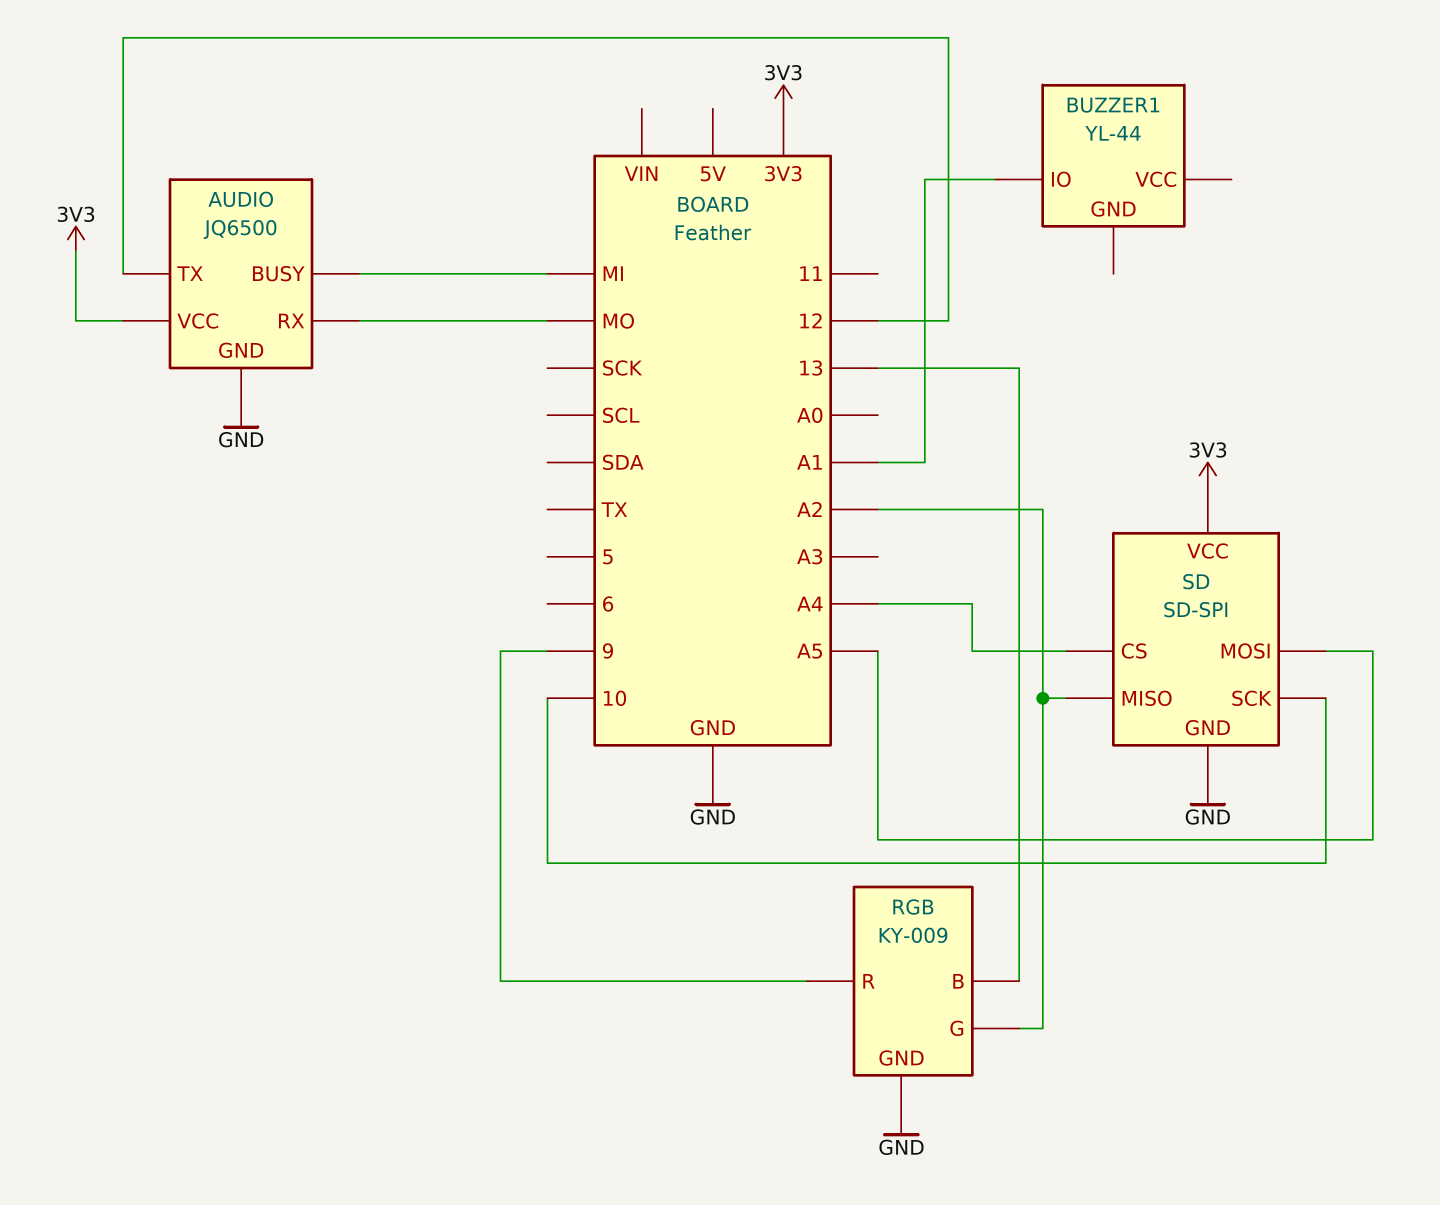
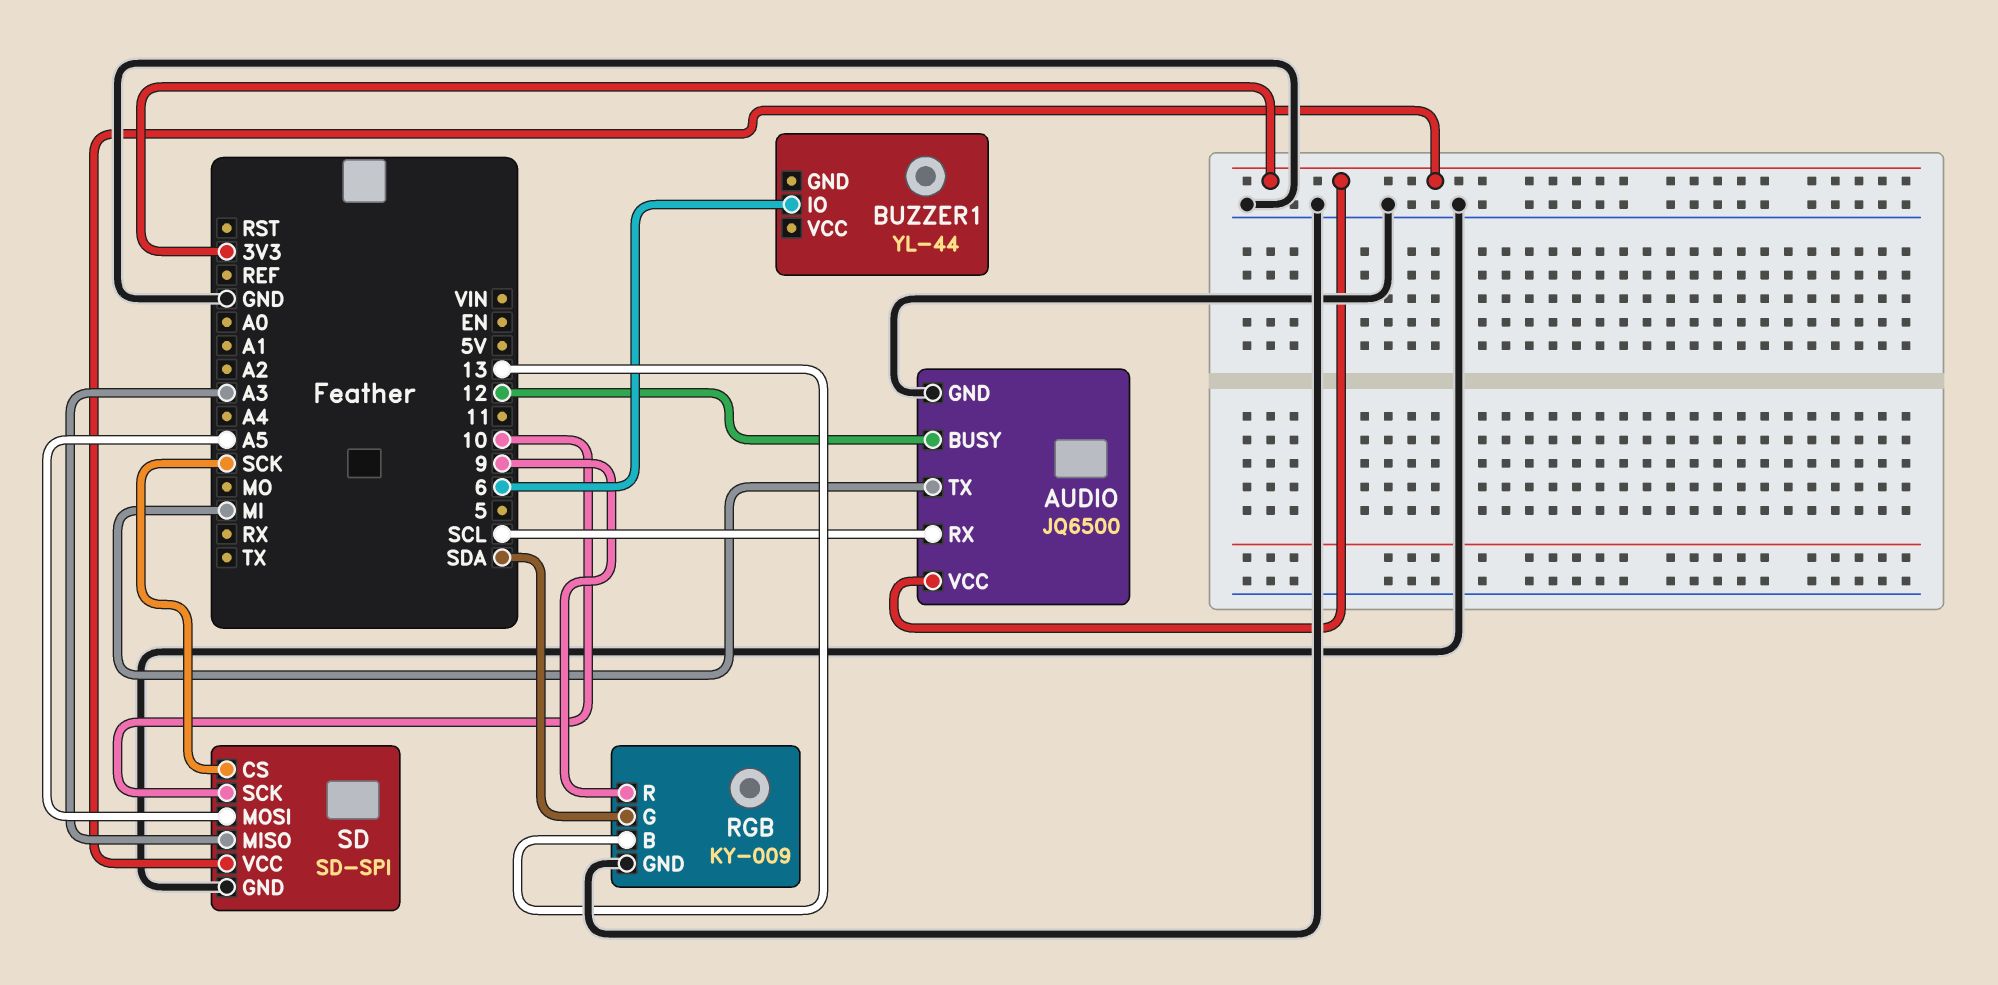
AUDIO pin BUSY: MI -> 12
AUDIO pin RX: MO -> SCL
AUDIO pin TX: 12 -> MI
BUZZER1 pin IO: A1 -> 6
RGB pin G: A2 -> SDA
SD pin CS: A4 -> SCK
SD pin MISO: A2 -> A3

